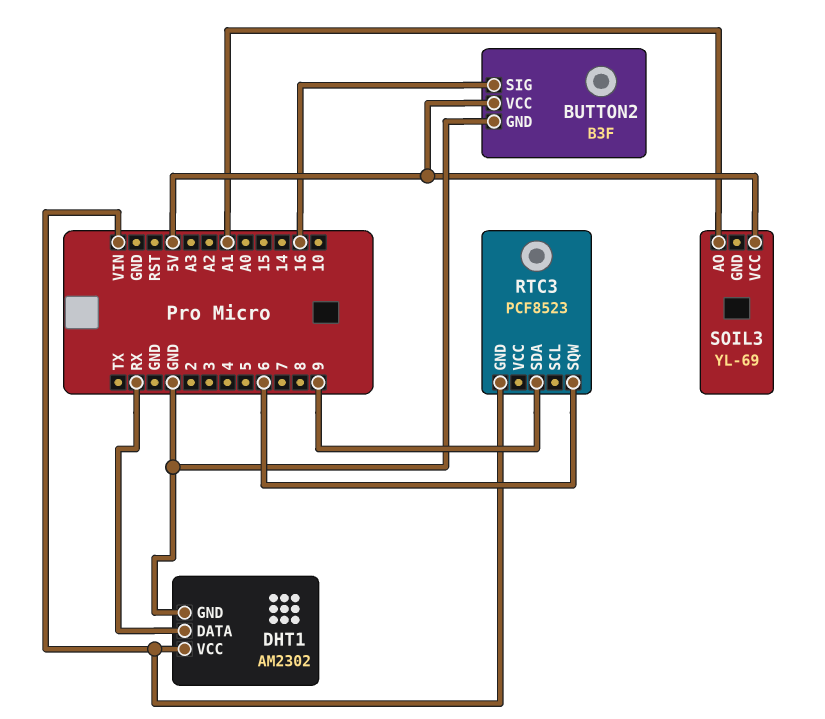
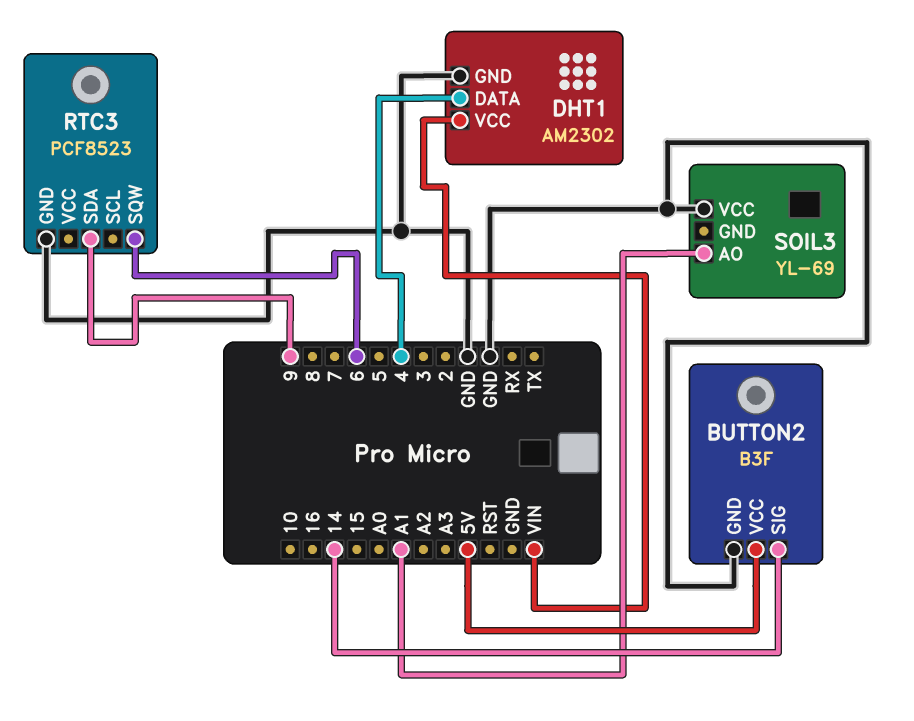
BUTTON2 pin SIG: 16 -> 14
DHT1 pin DATA: RX -> 4
RTC3 pin GND: VIN -> GND
SOIL3 pin VCC: 5V -> GND

